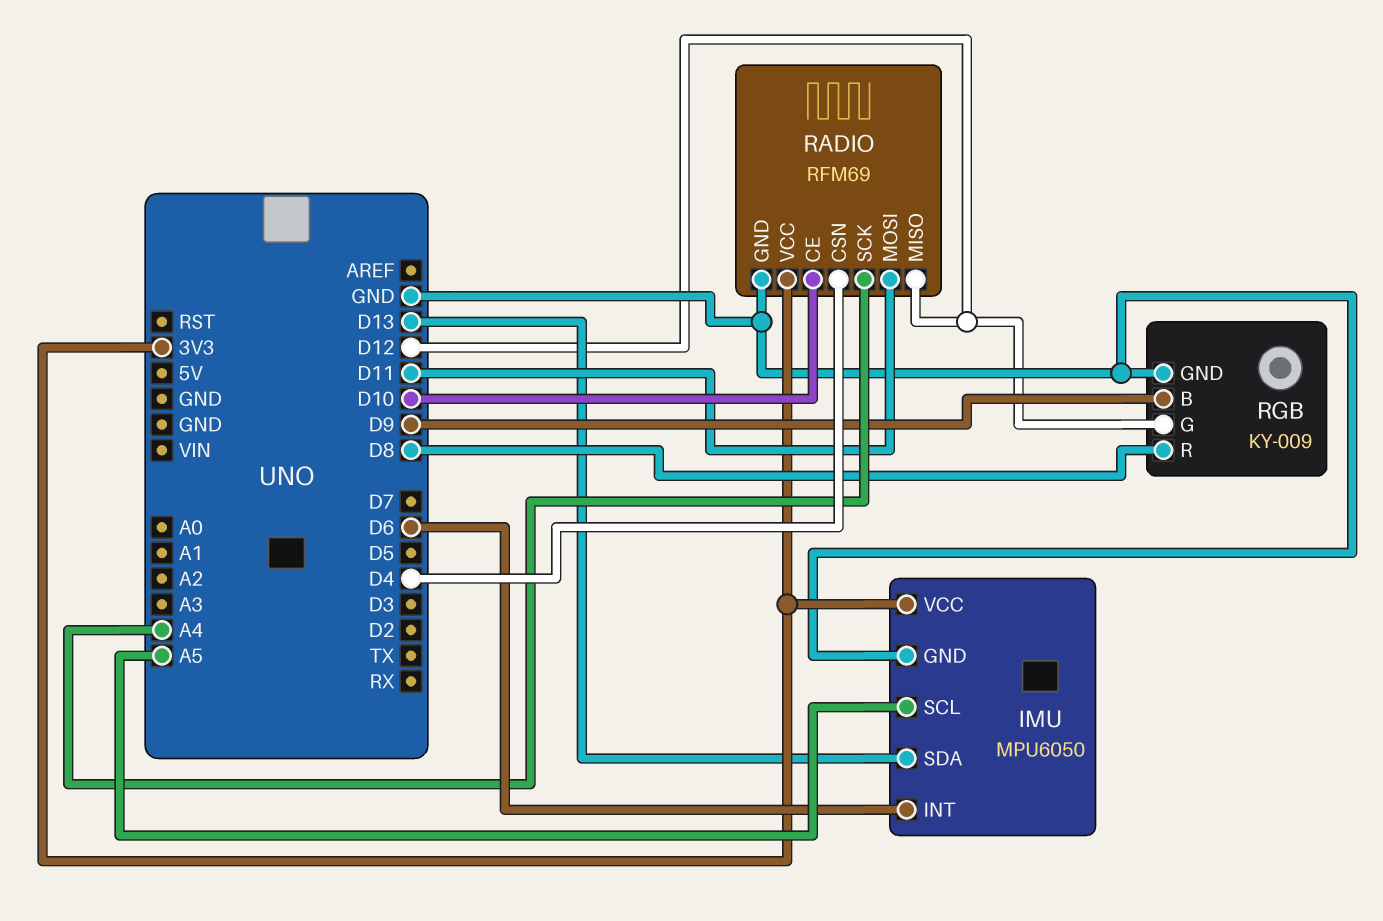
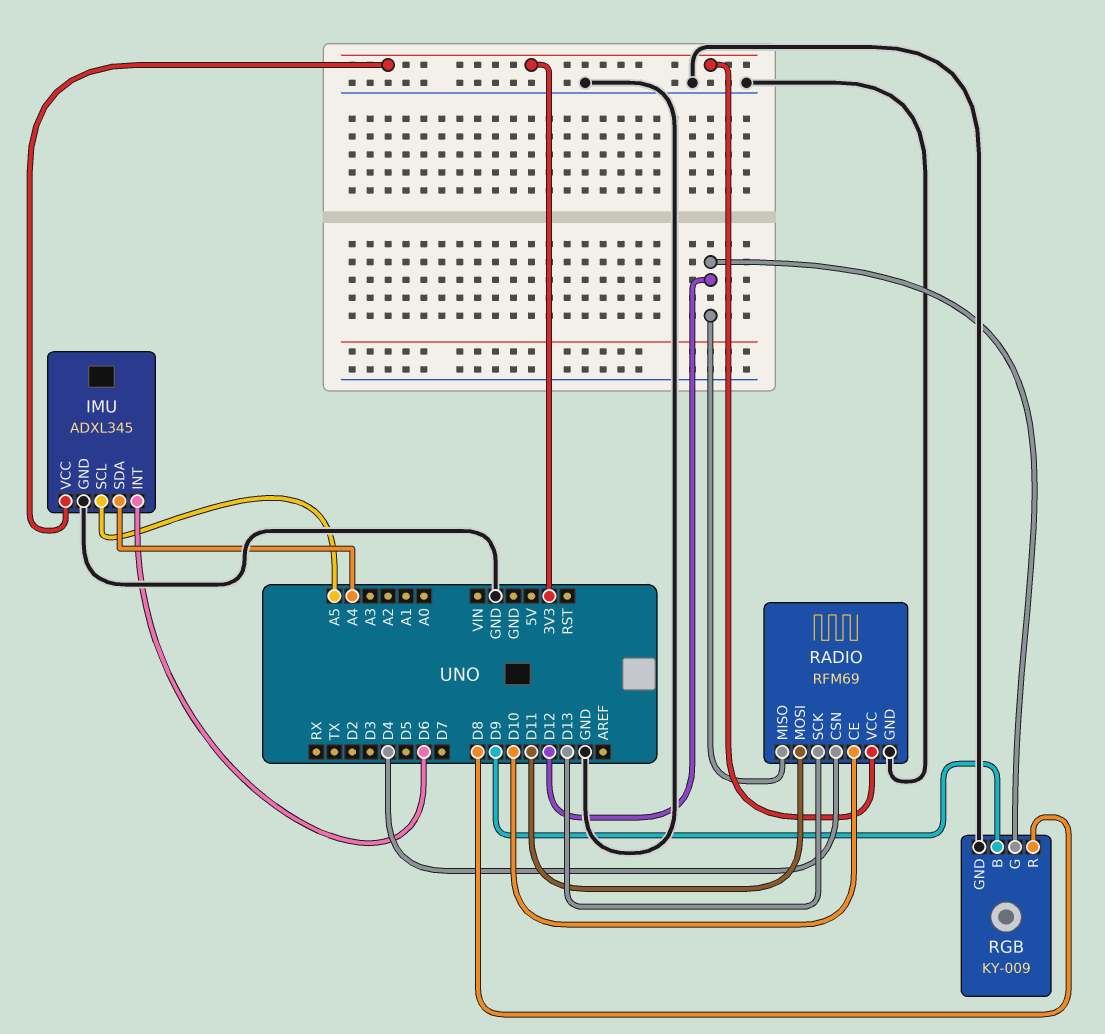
IMU: MPU6050 -> ADXL345
IMU pin SDA: D13 -> A4
RADIO pin SCK: A4 -> D13

